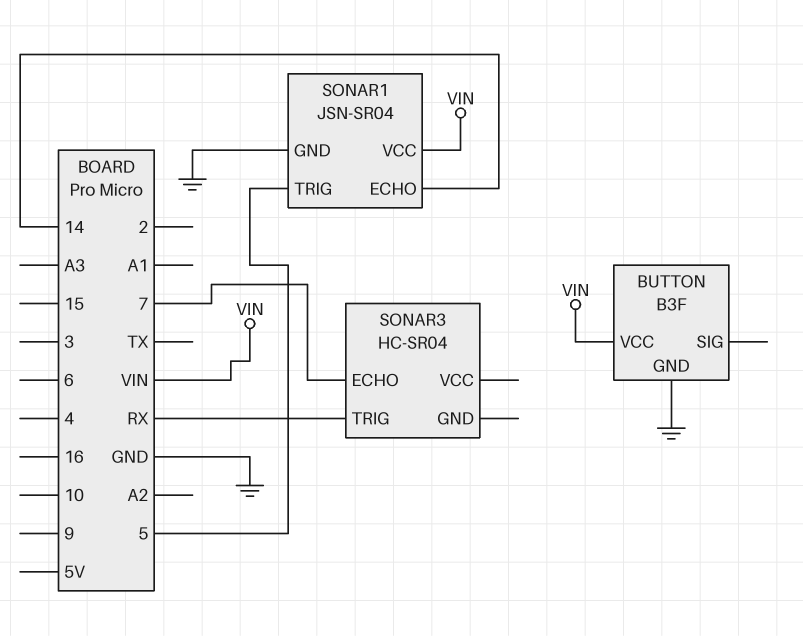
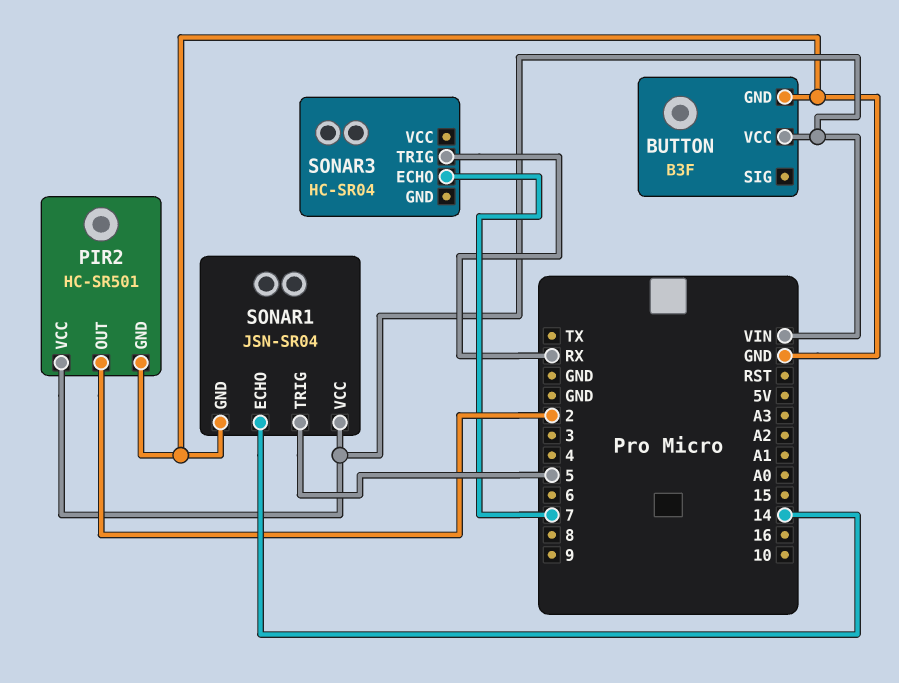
PIR2: none -> HC-SR501
PIR2 pin GND: none -> GND
PIR2 pin OUT: none -> 2
PIR2 pin VCC: none -> VIN

